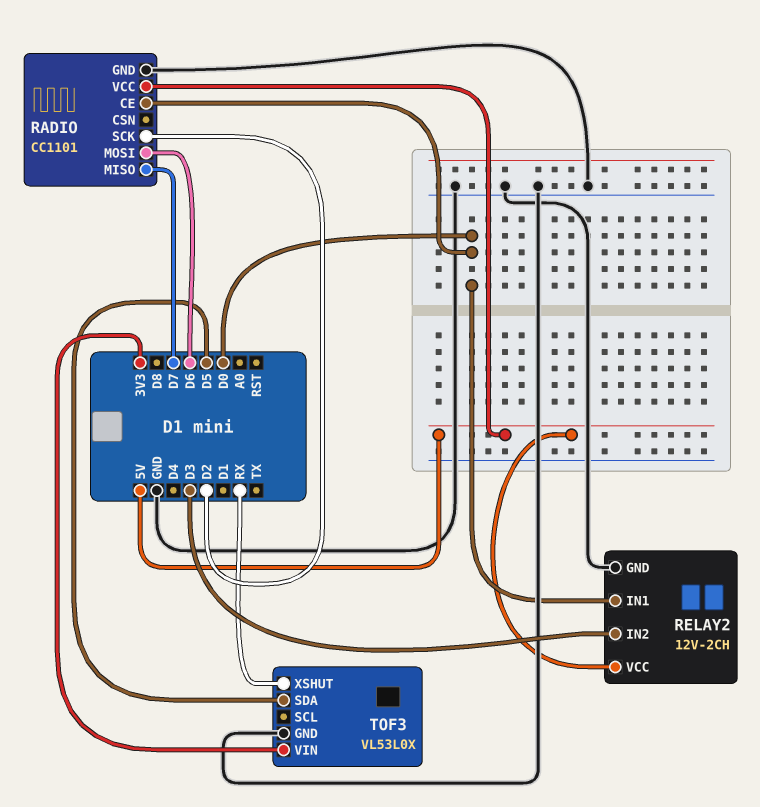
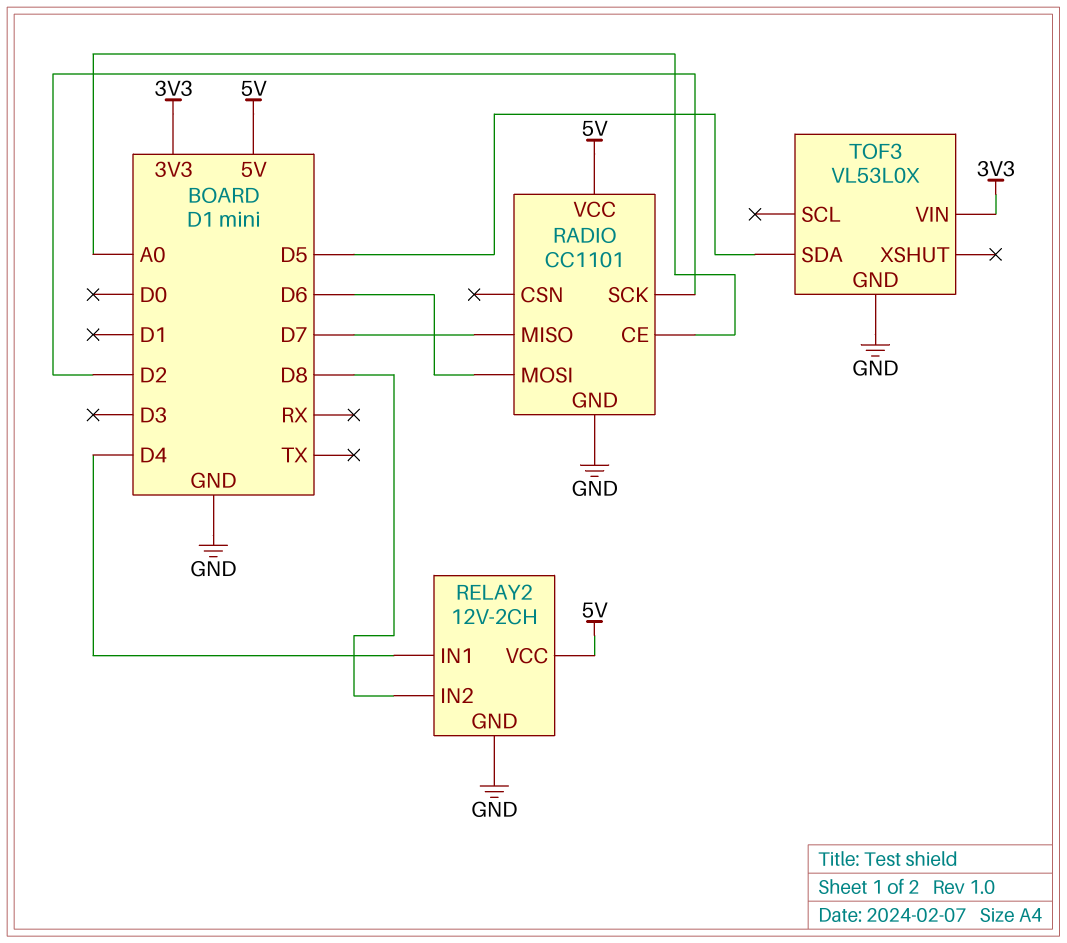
RADIO pin CE: D0 -> A0
RELAY2 pin IN1: D0 -> D4
RELAY2 pin IN2: D3 -> D8
TOF3 pin XSHUT: RX -> none

